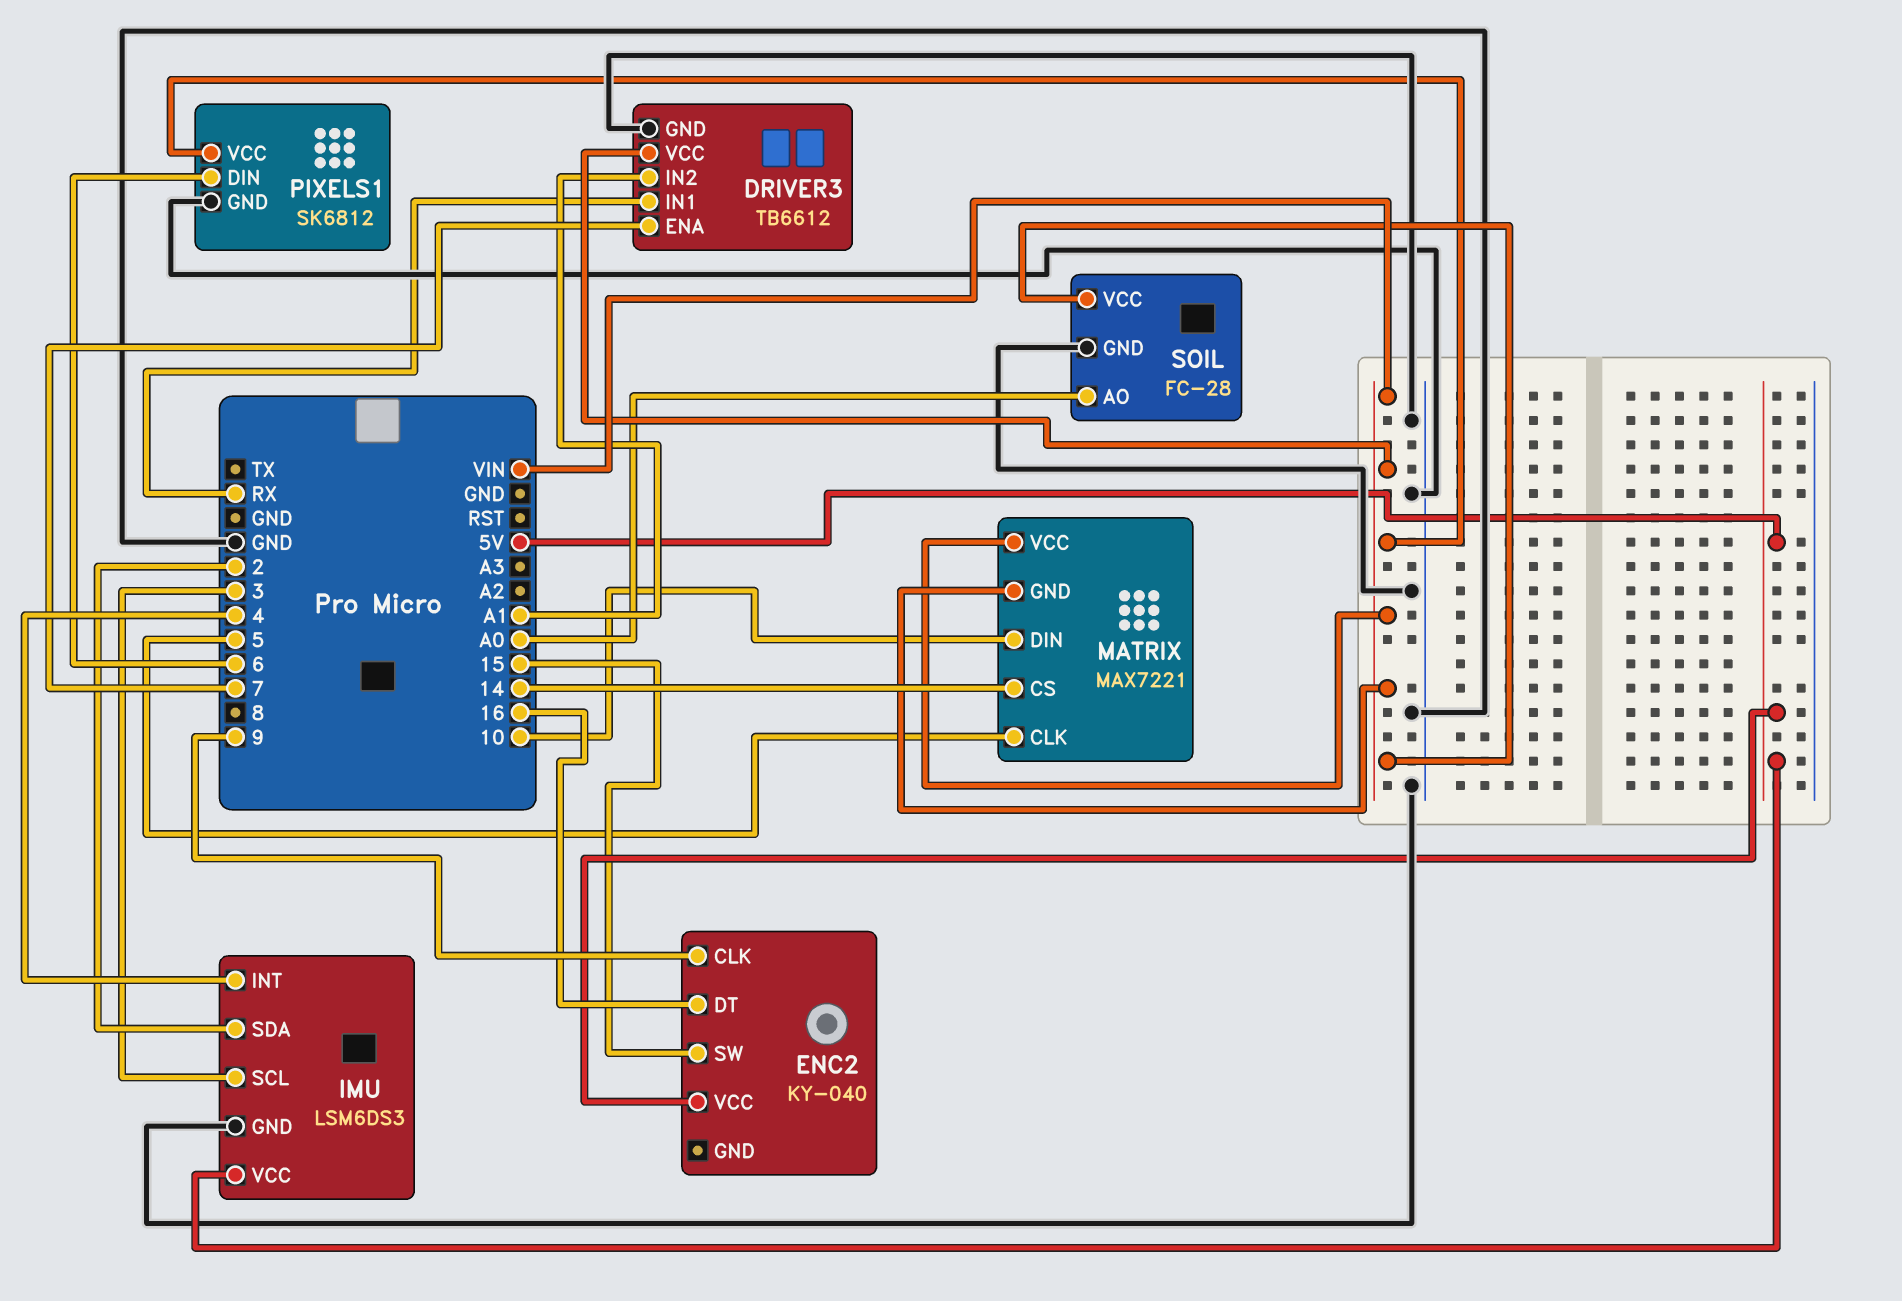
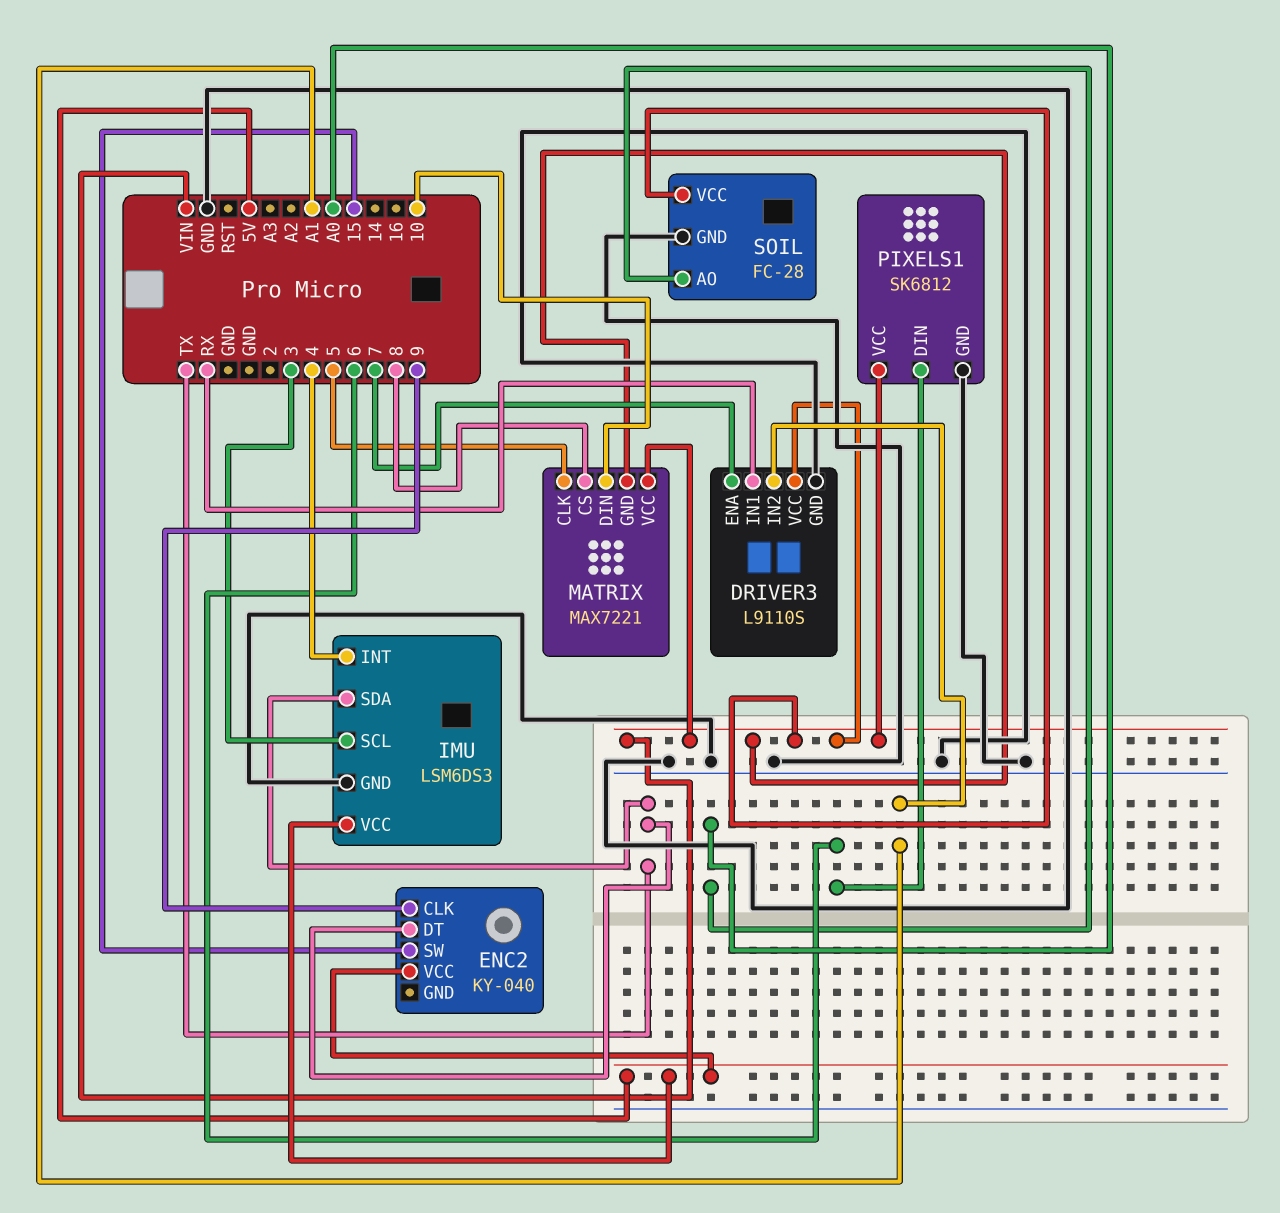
DRIVER3: TB6612 -> L9110S
ENC2 pin DT: 16 -> TX
IMU pin SDA: 2 -> TX
MATRIX pin CS: 14 -> 8

